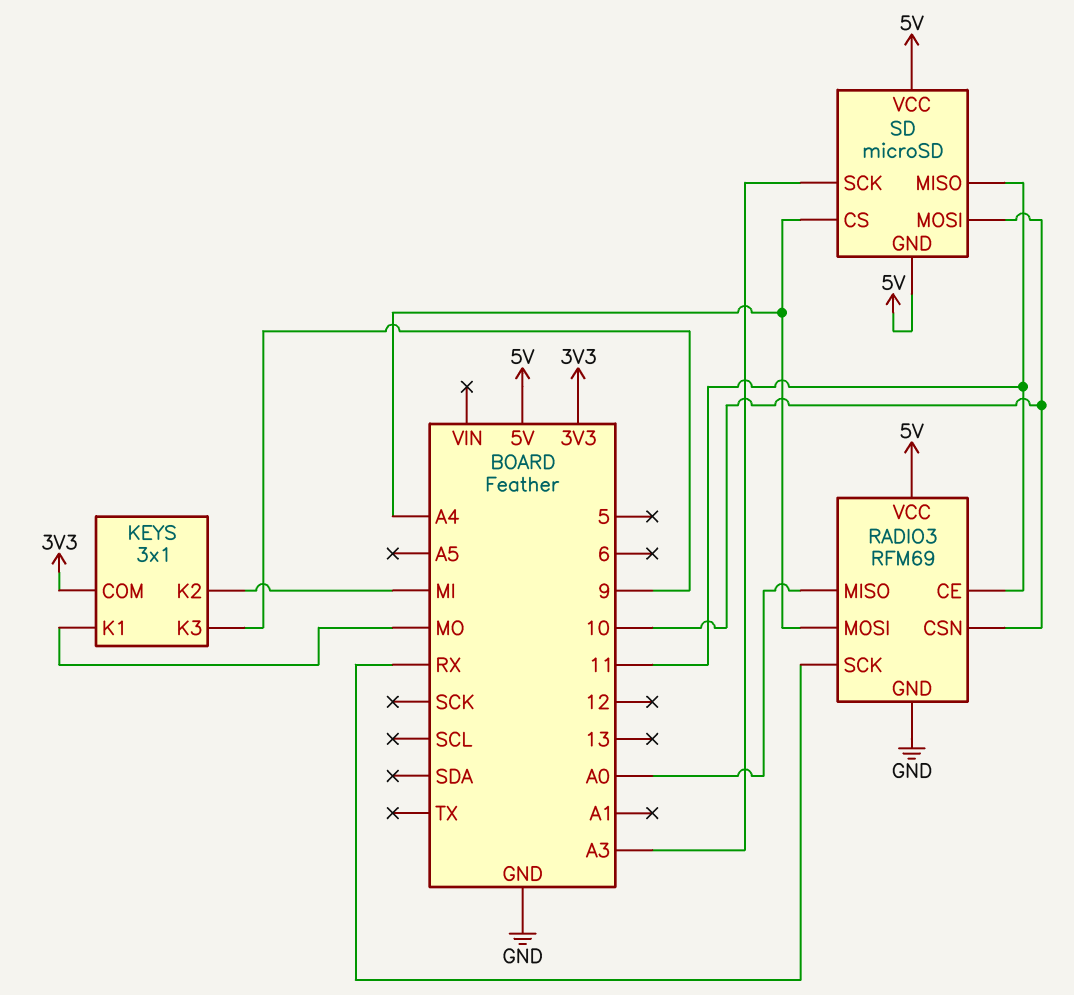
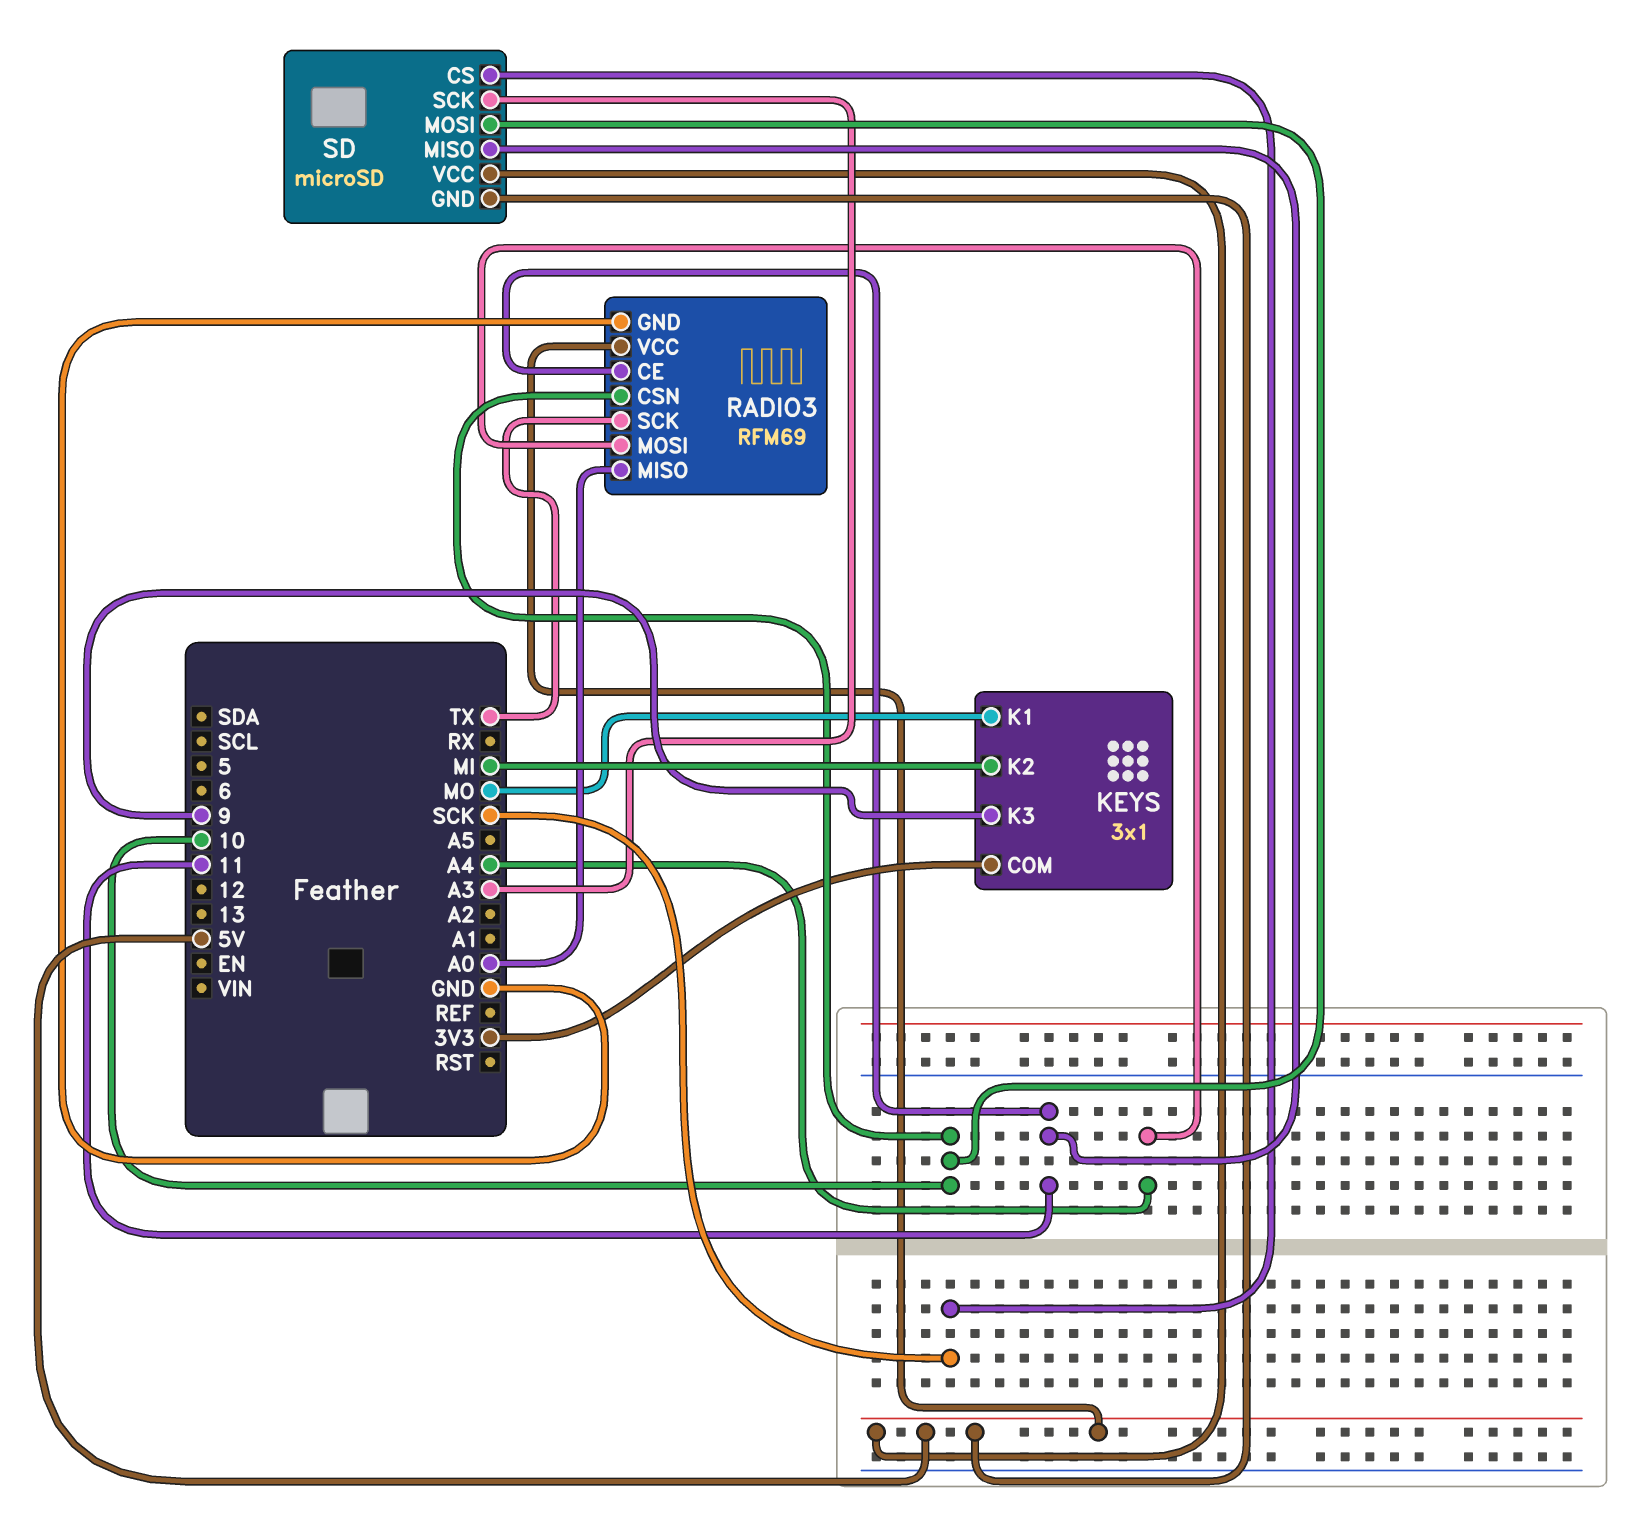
RADIO3 pin SCK: RX -> TX
SD pin CS: A4 -> SCK

